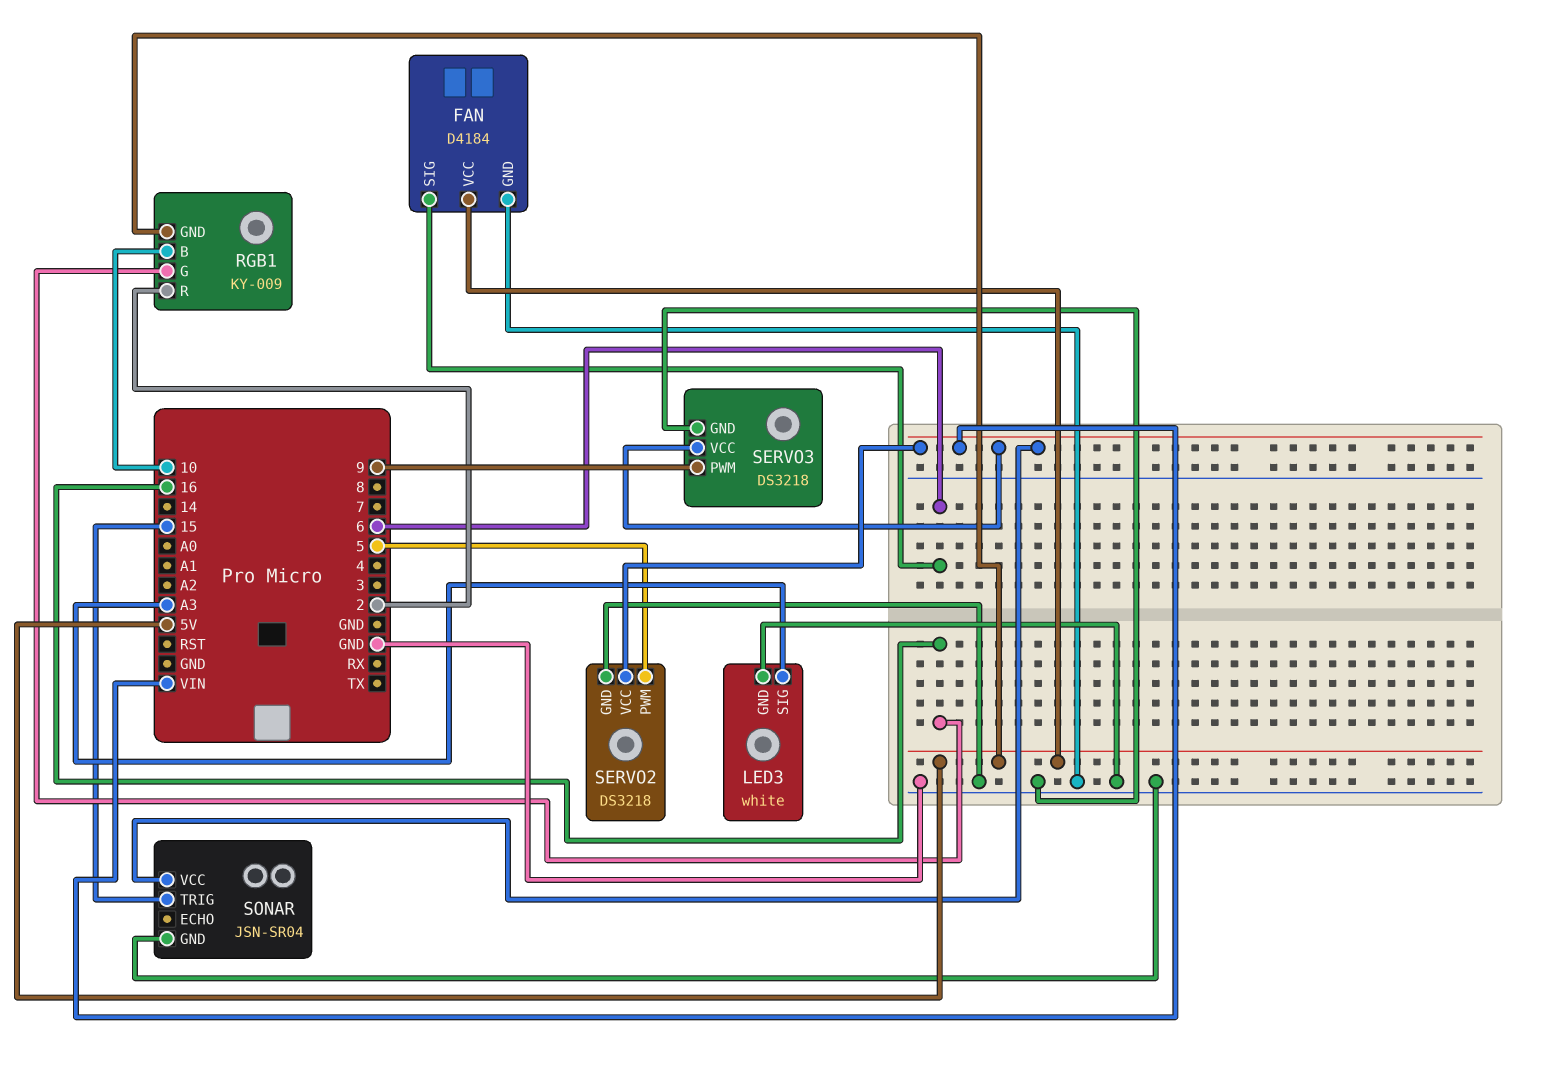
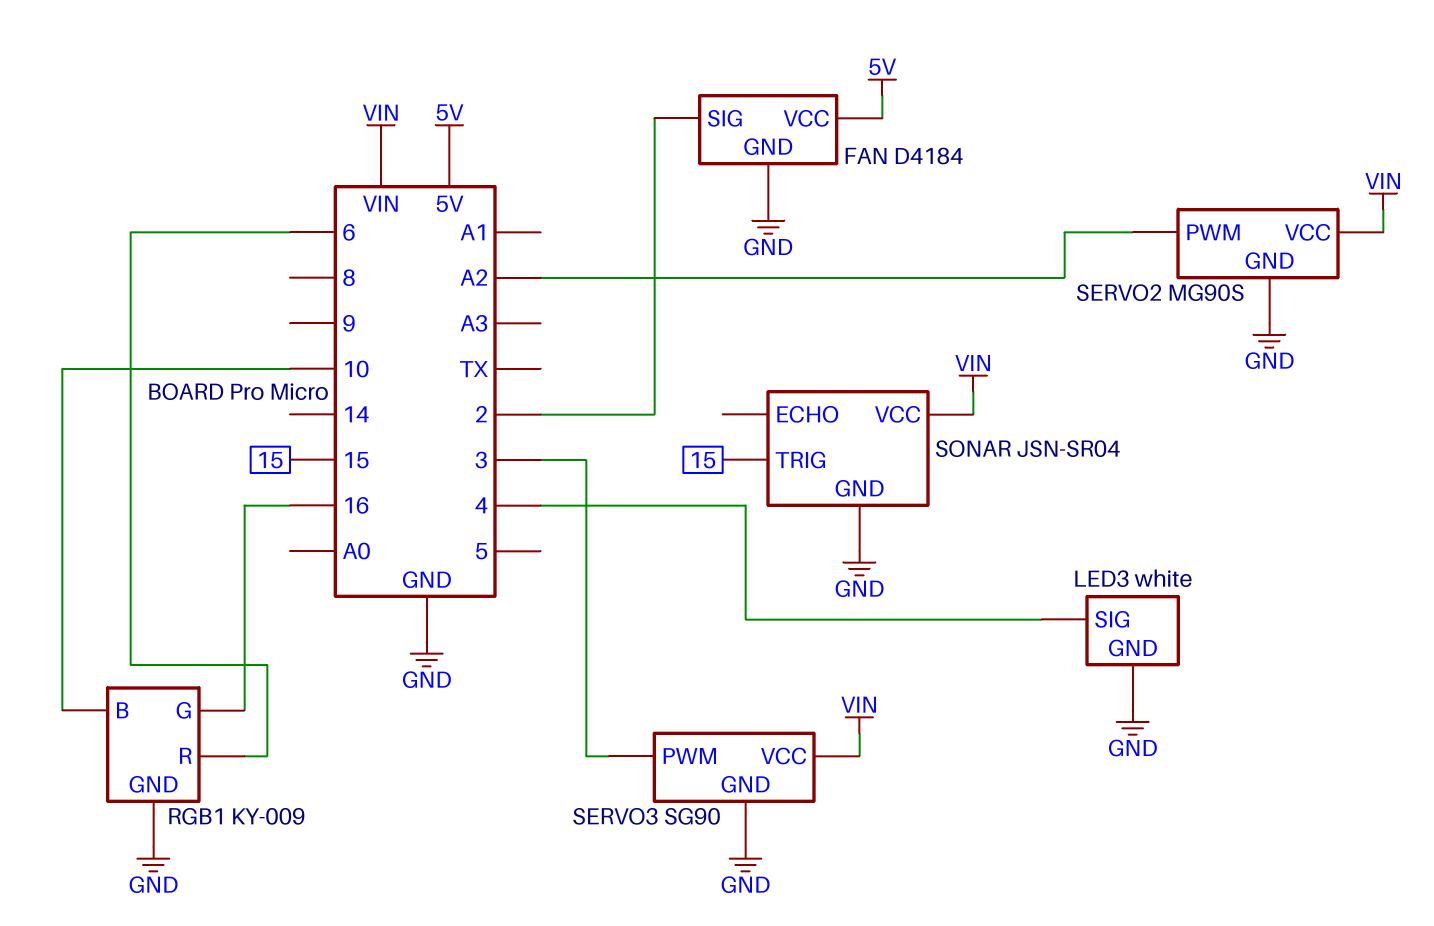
FAN pin SIG: 6 -> 2
LED3 pin SIG: A3 -> 4
RGB1 pin GND: 5V -> GND
RGB1 pin R: 2 -> 6
SERVO2: DS3218 -> MG90S
SERVO2 pin PWM: 5 -> A2
SERVO3: DS3218 -> SG90
SERVO3 pin PWM: 9 -> 3

